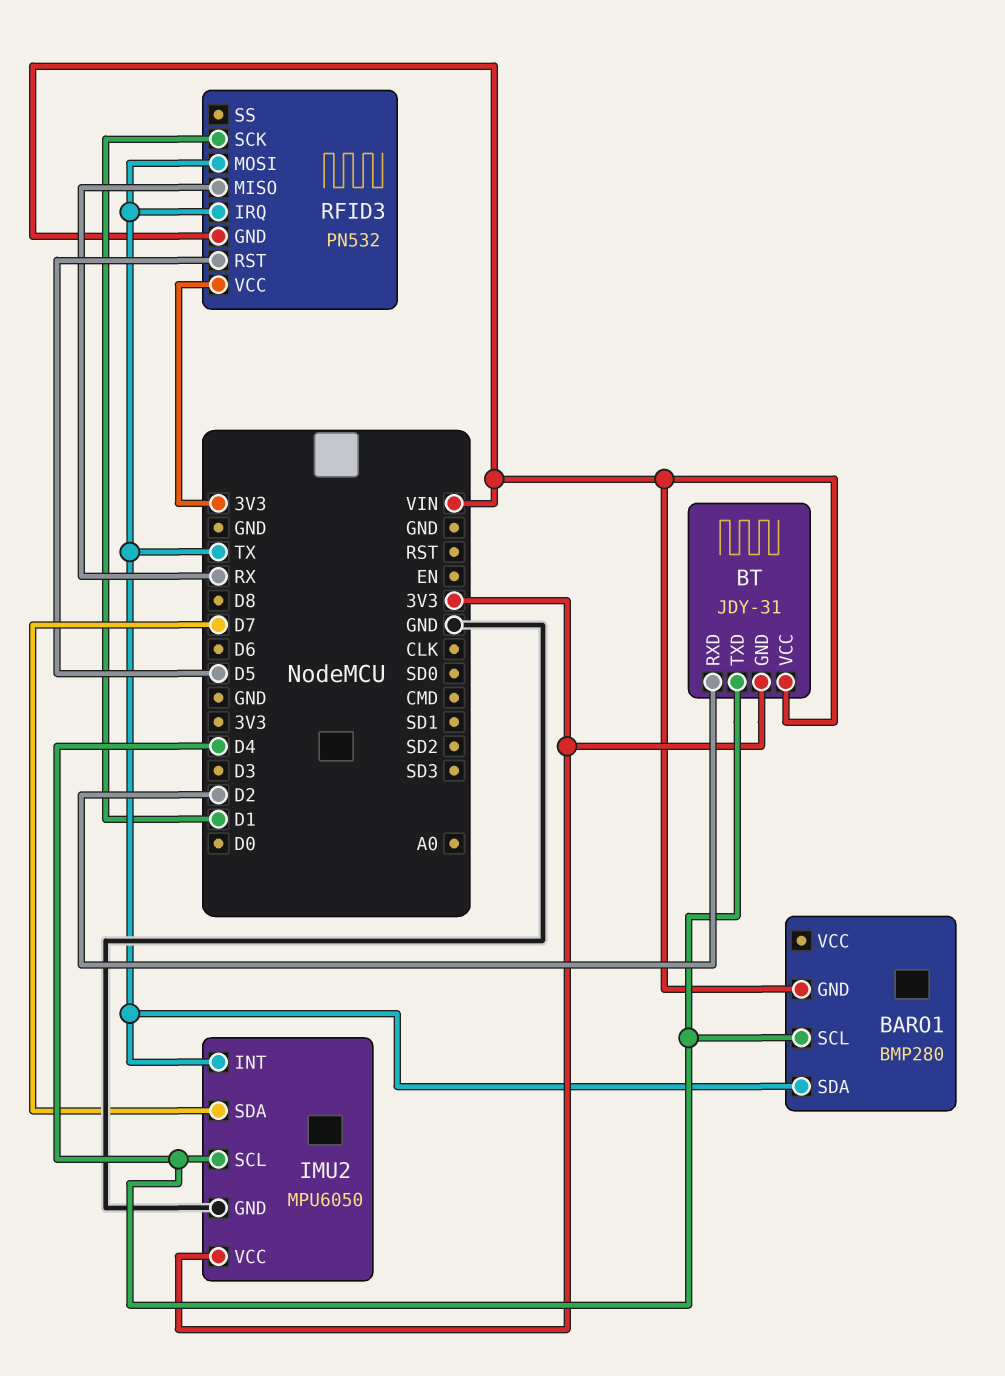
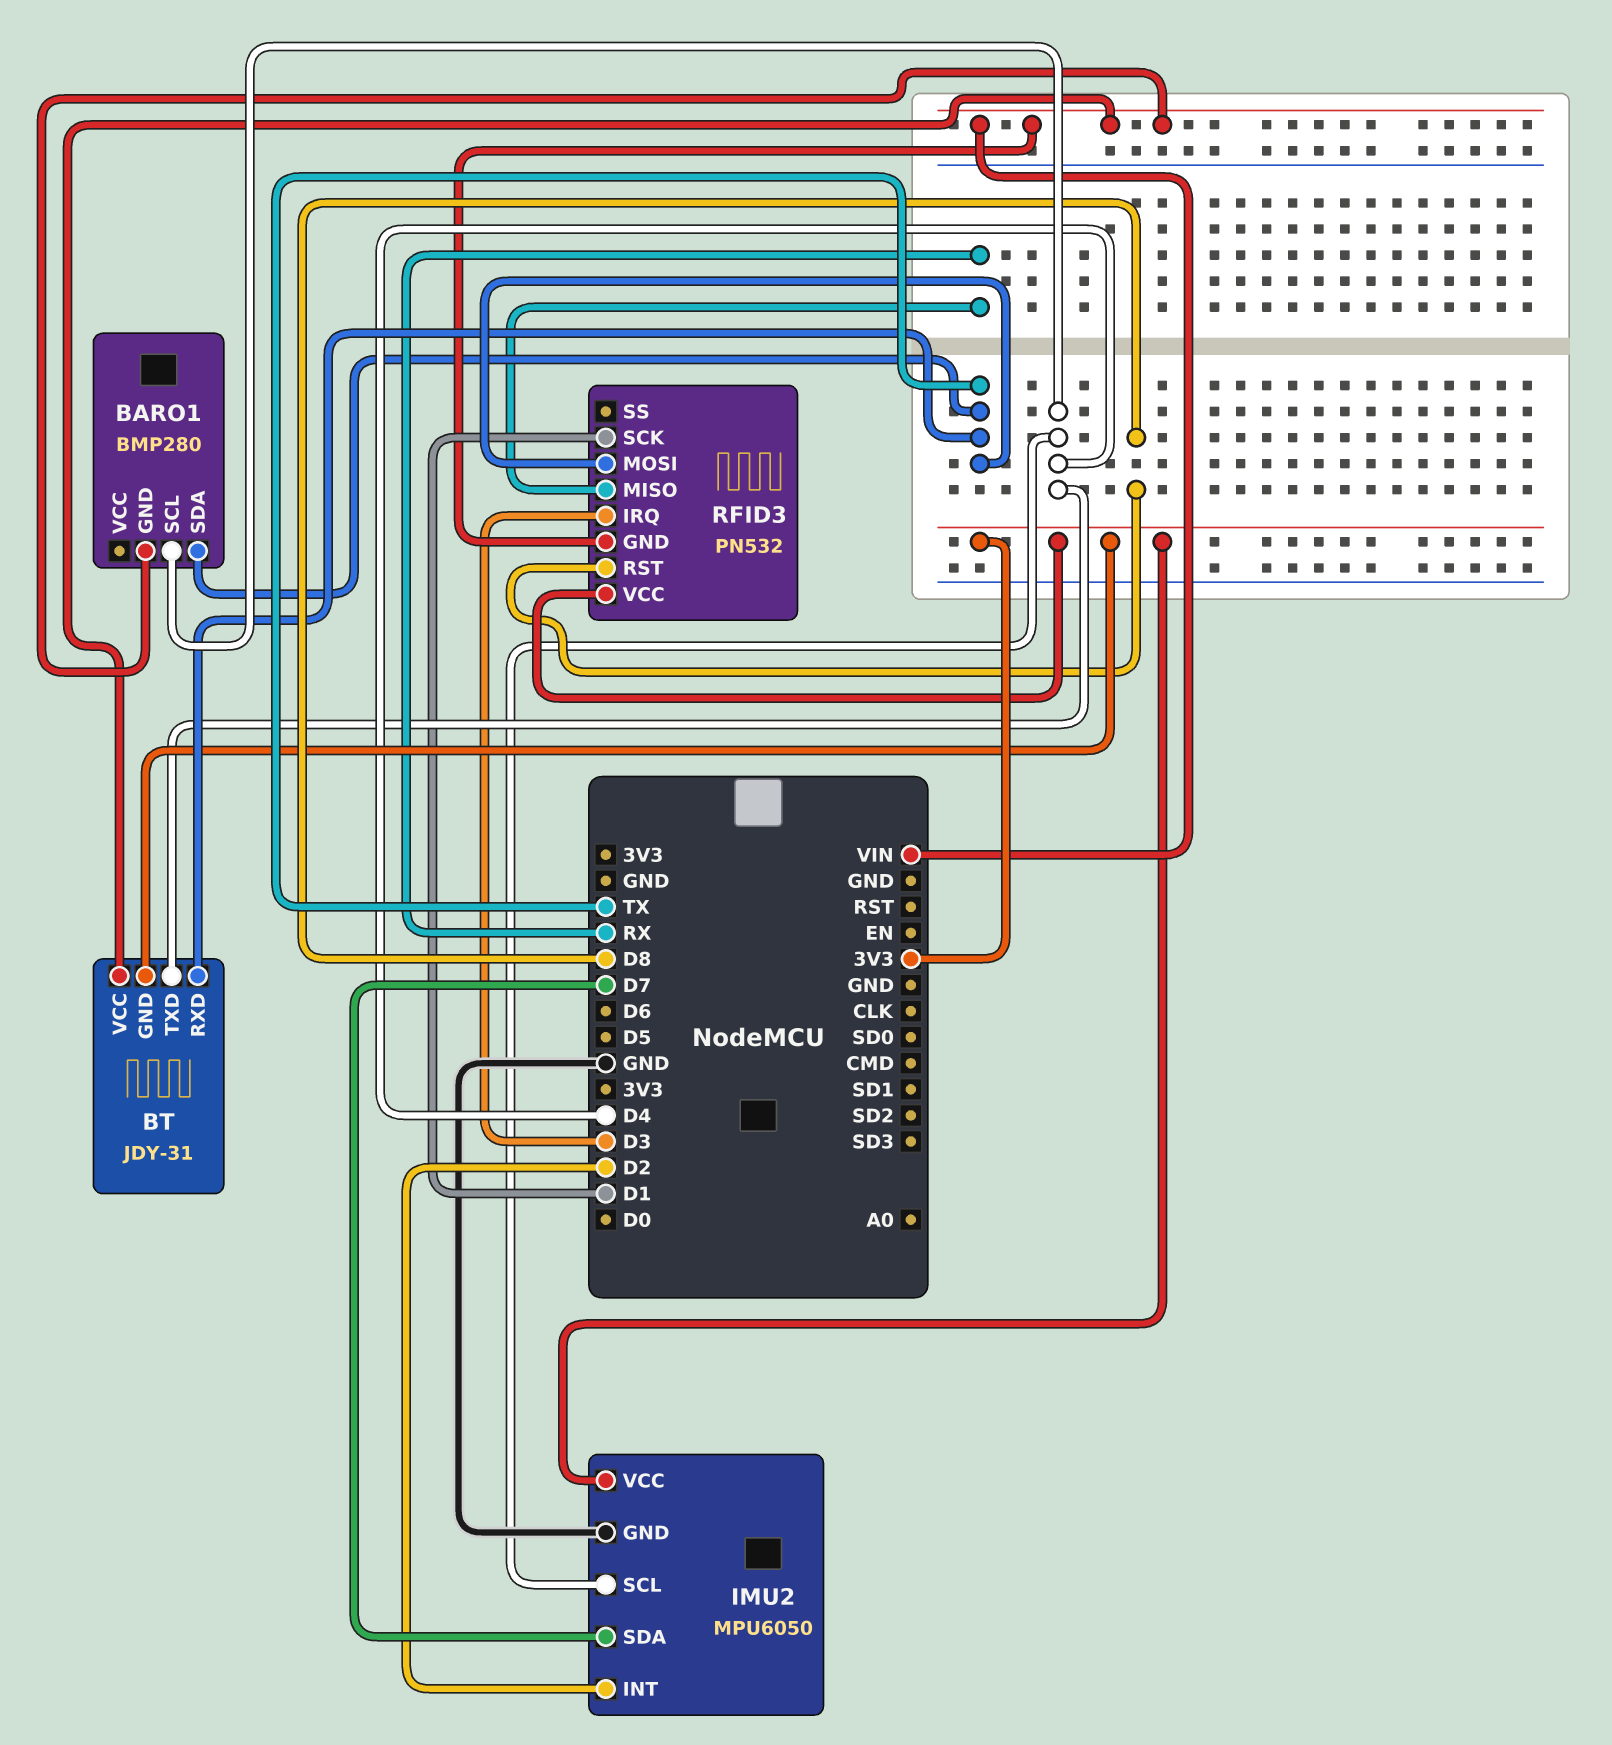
BT pin RXD: D2 -> TX
IMU2 pin INT: TX -> D2
RFID3 pin IRQ: TX -> D3
RFID3 pin RST: D5 -> D8

